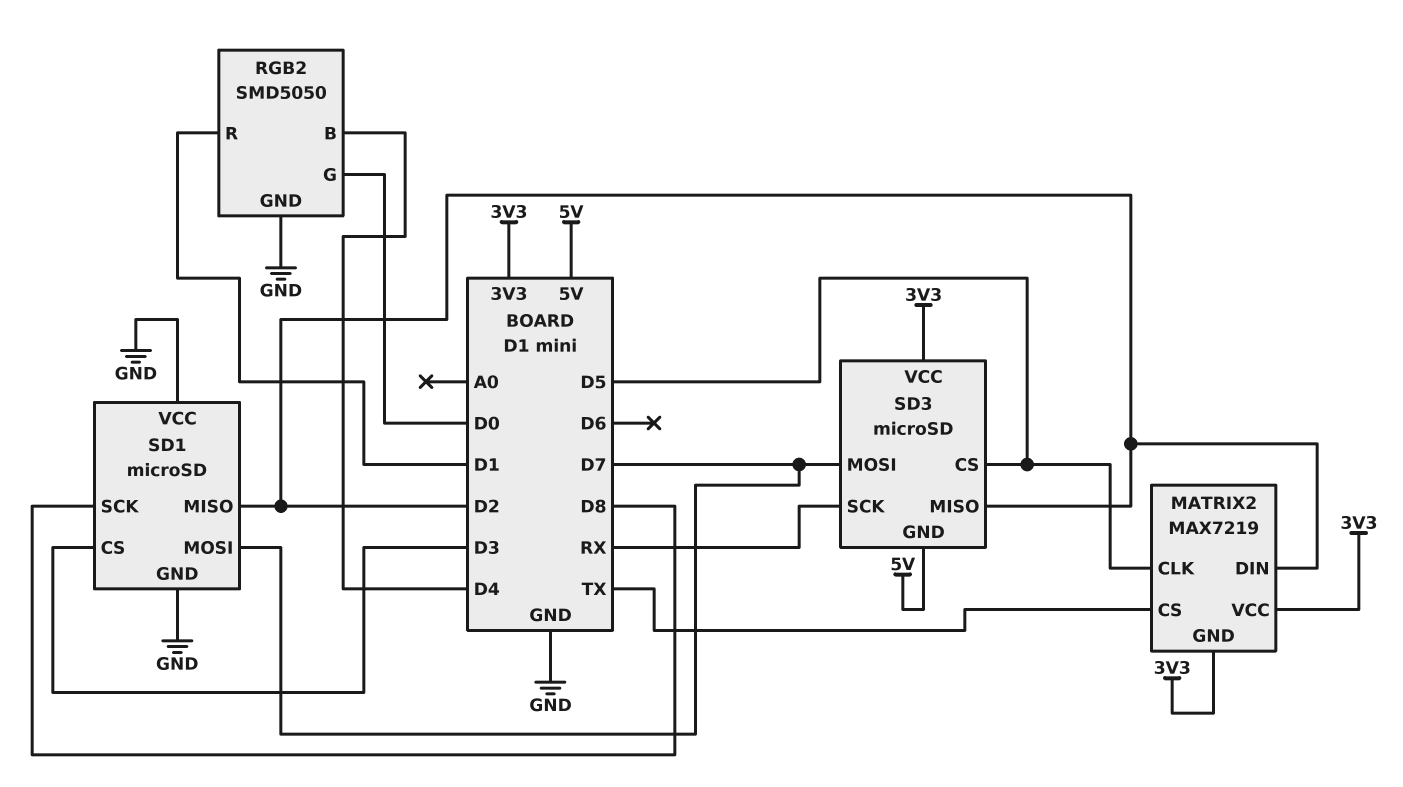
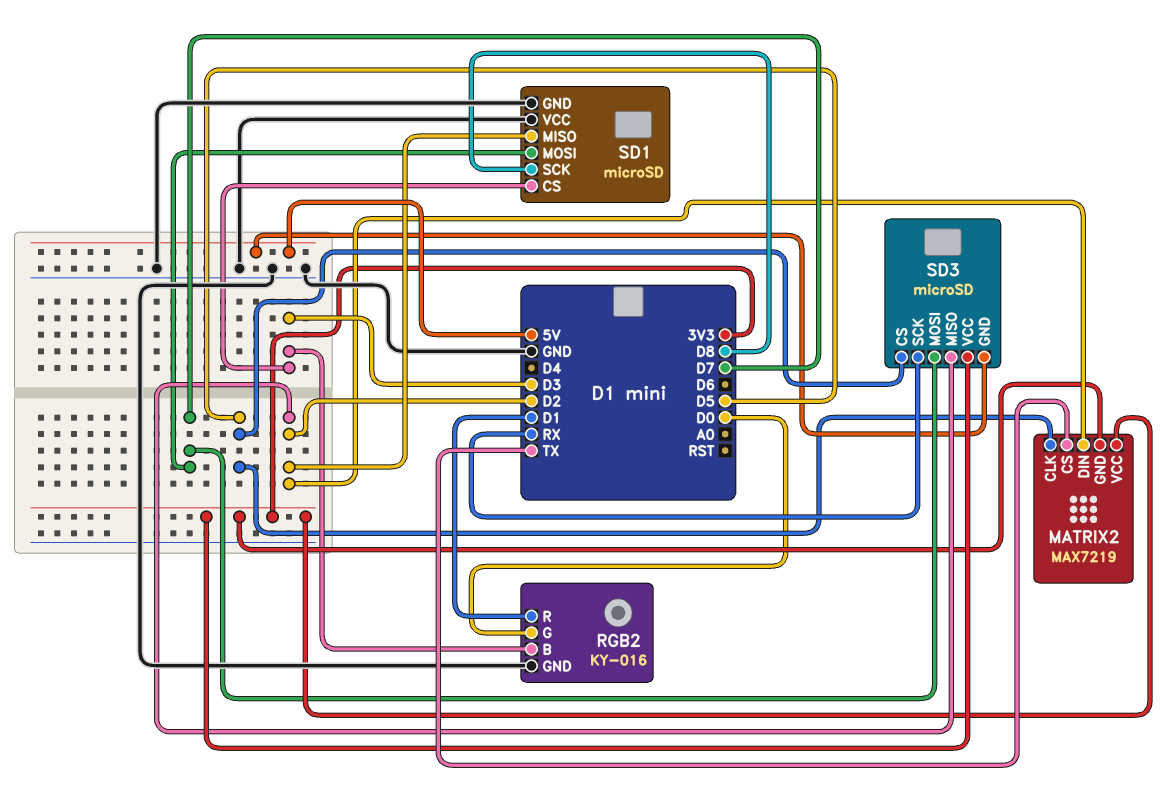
RGB2: SMD5050 -> KY-016
RGB2 pin B: D4 -> D3

